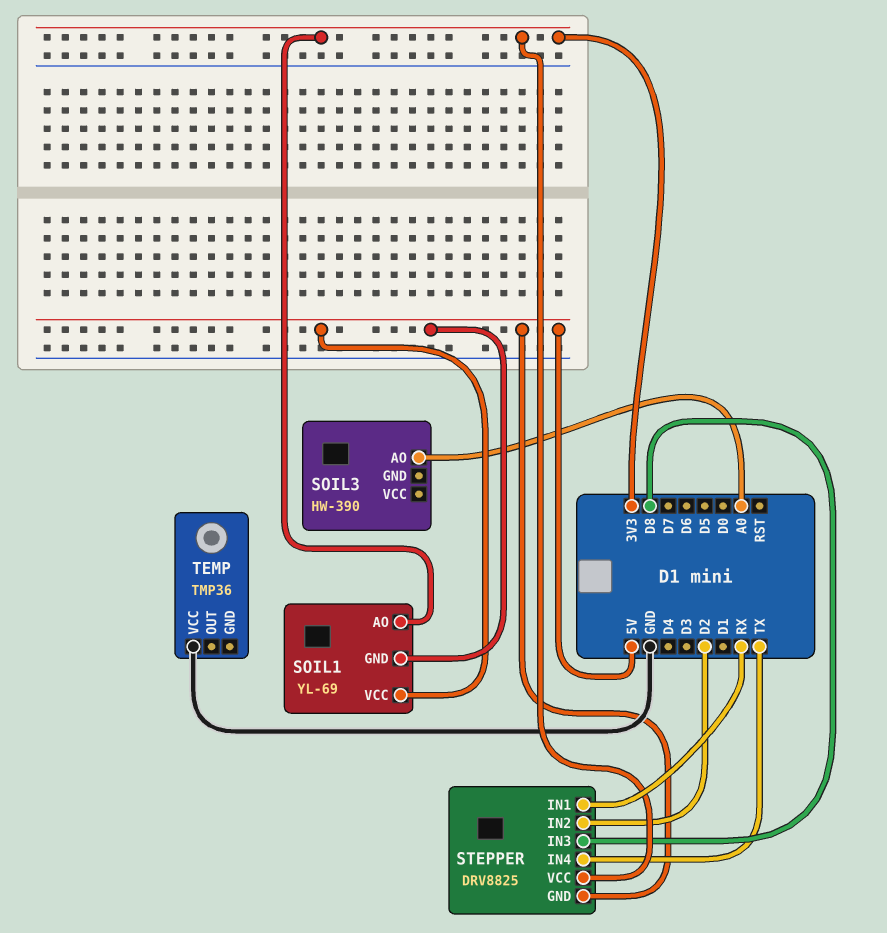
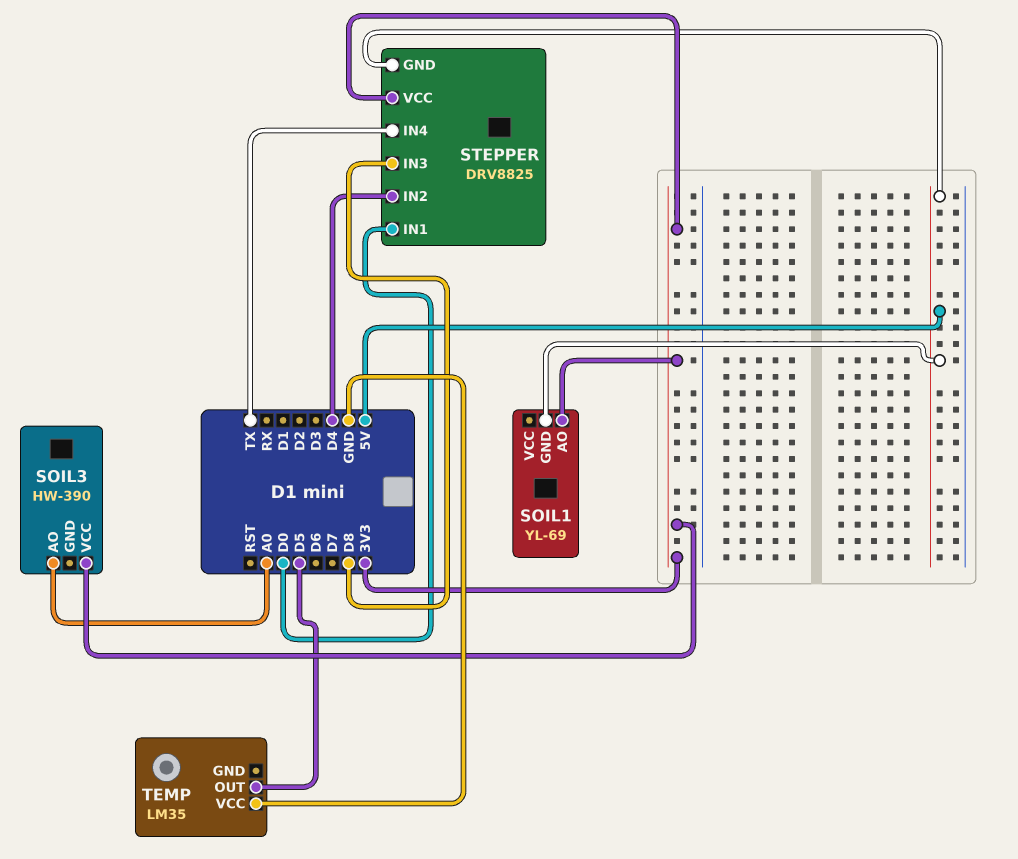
SOIL1 pin VCC: 5V -> none
SOIL3 pin VCC: none -> 3V3
STEPPER pin IN1: RX -> D0
STEPPER pin IN2: D2 -> D4
TEMP: TMP36 -> LM35
TEMP pin OUT: none -> D5

